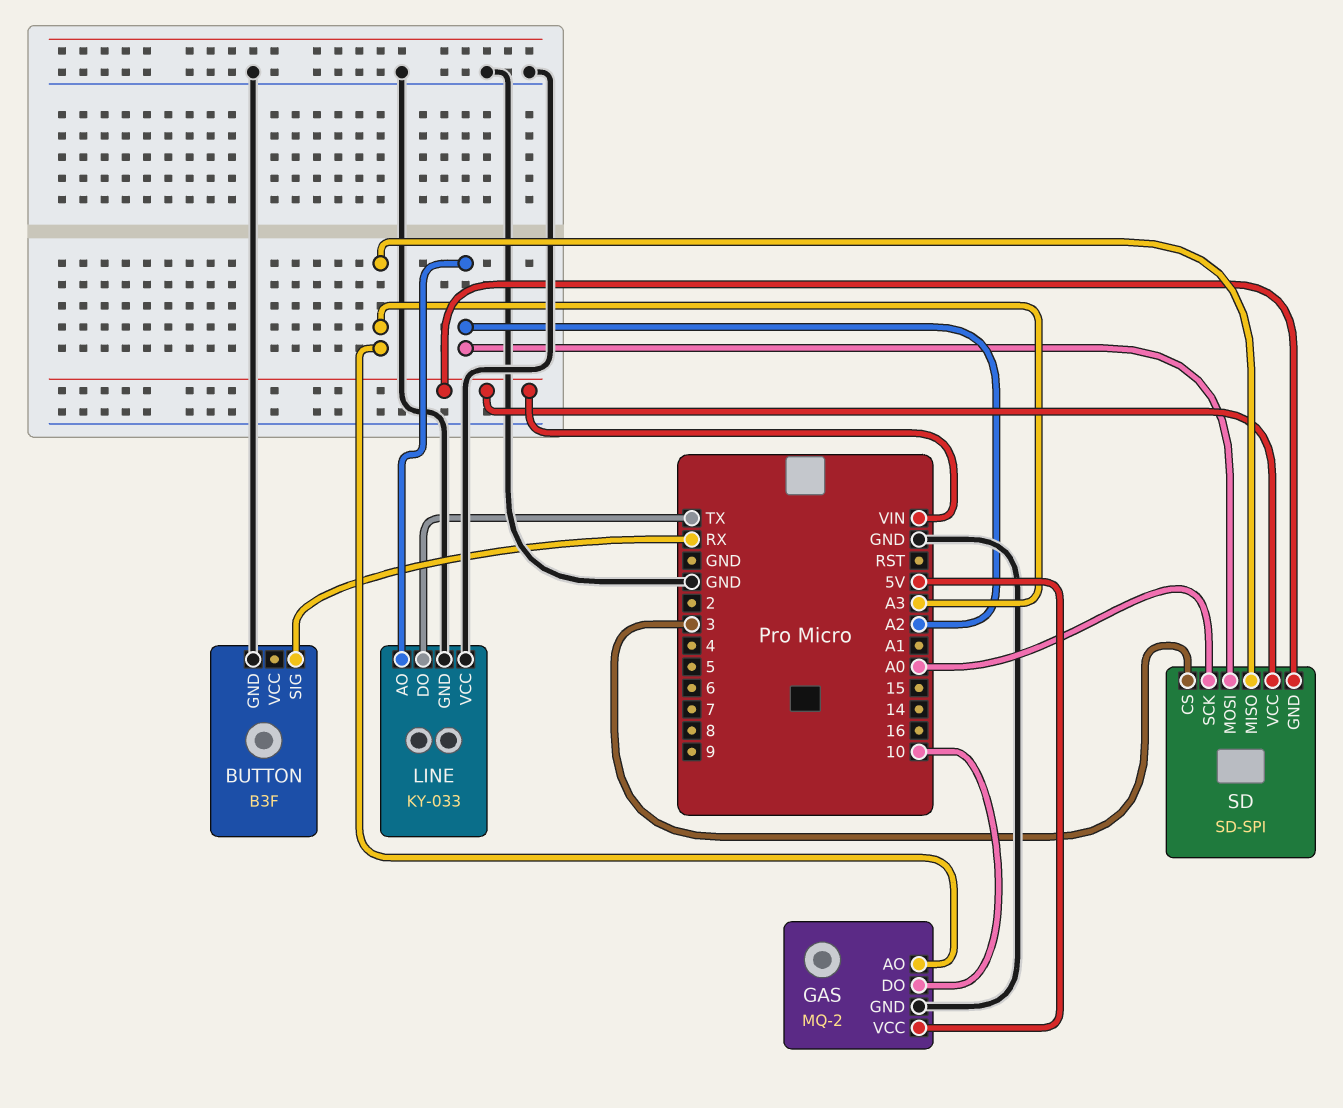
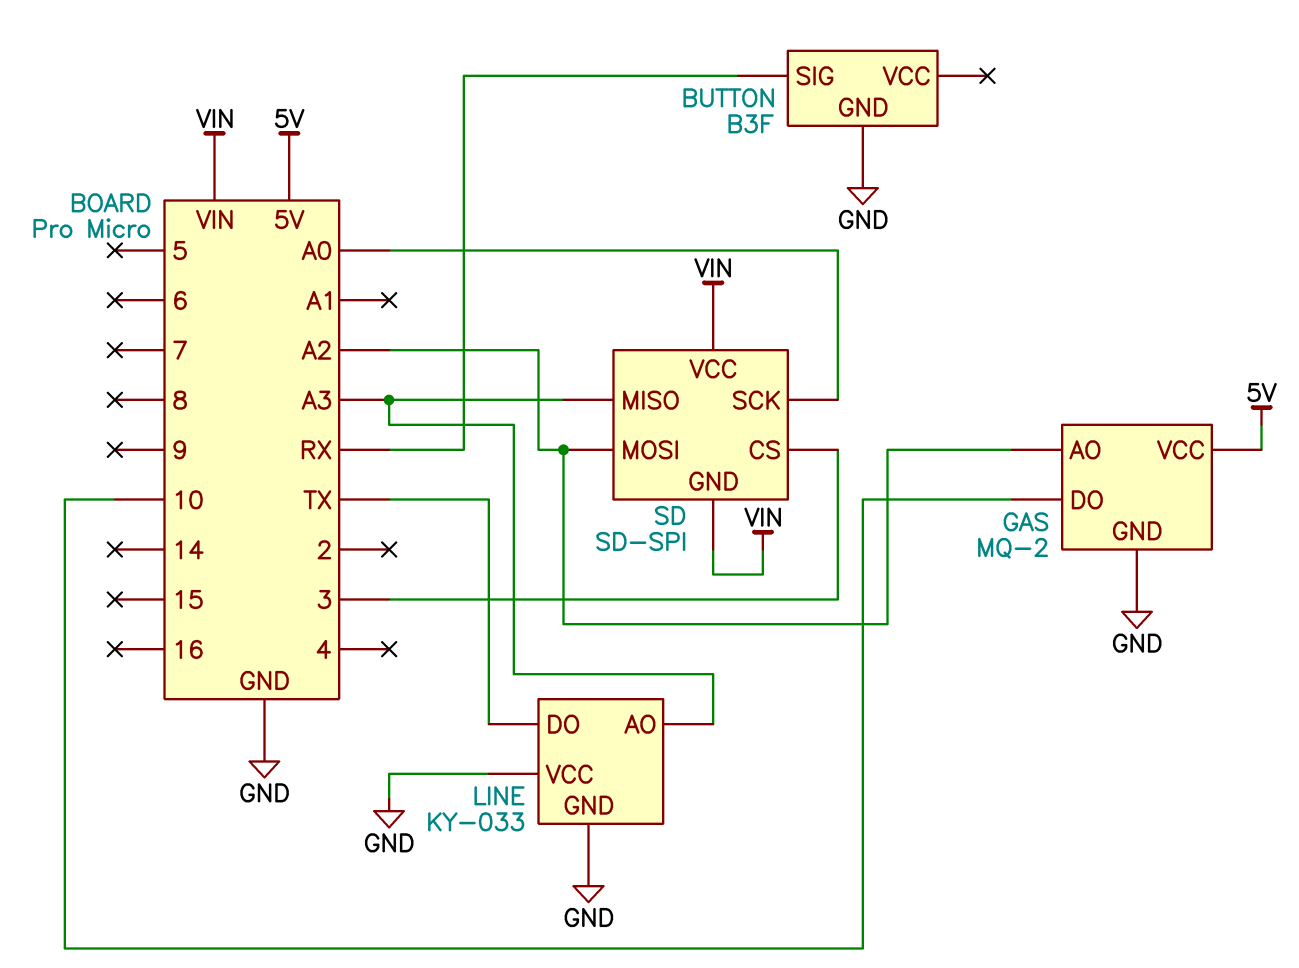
GAS pin AO: A3 -> A2
LINE pin AO: A2 -> A3

